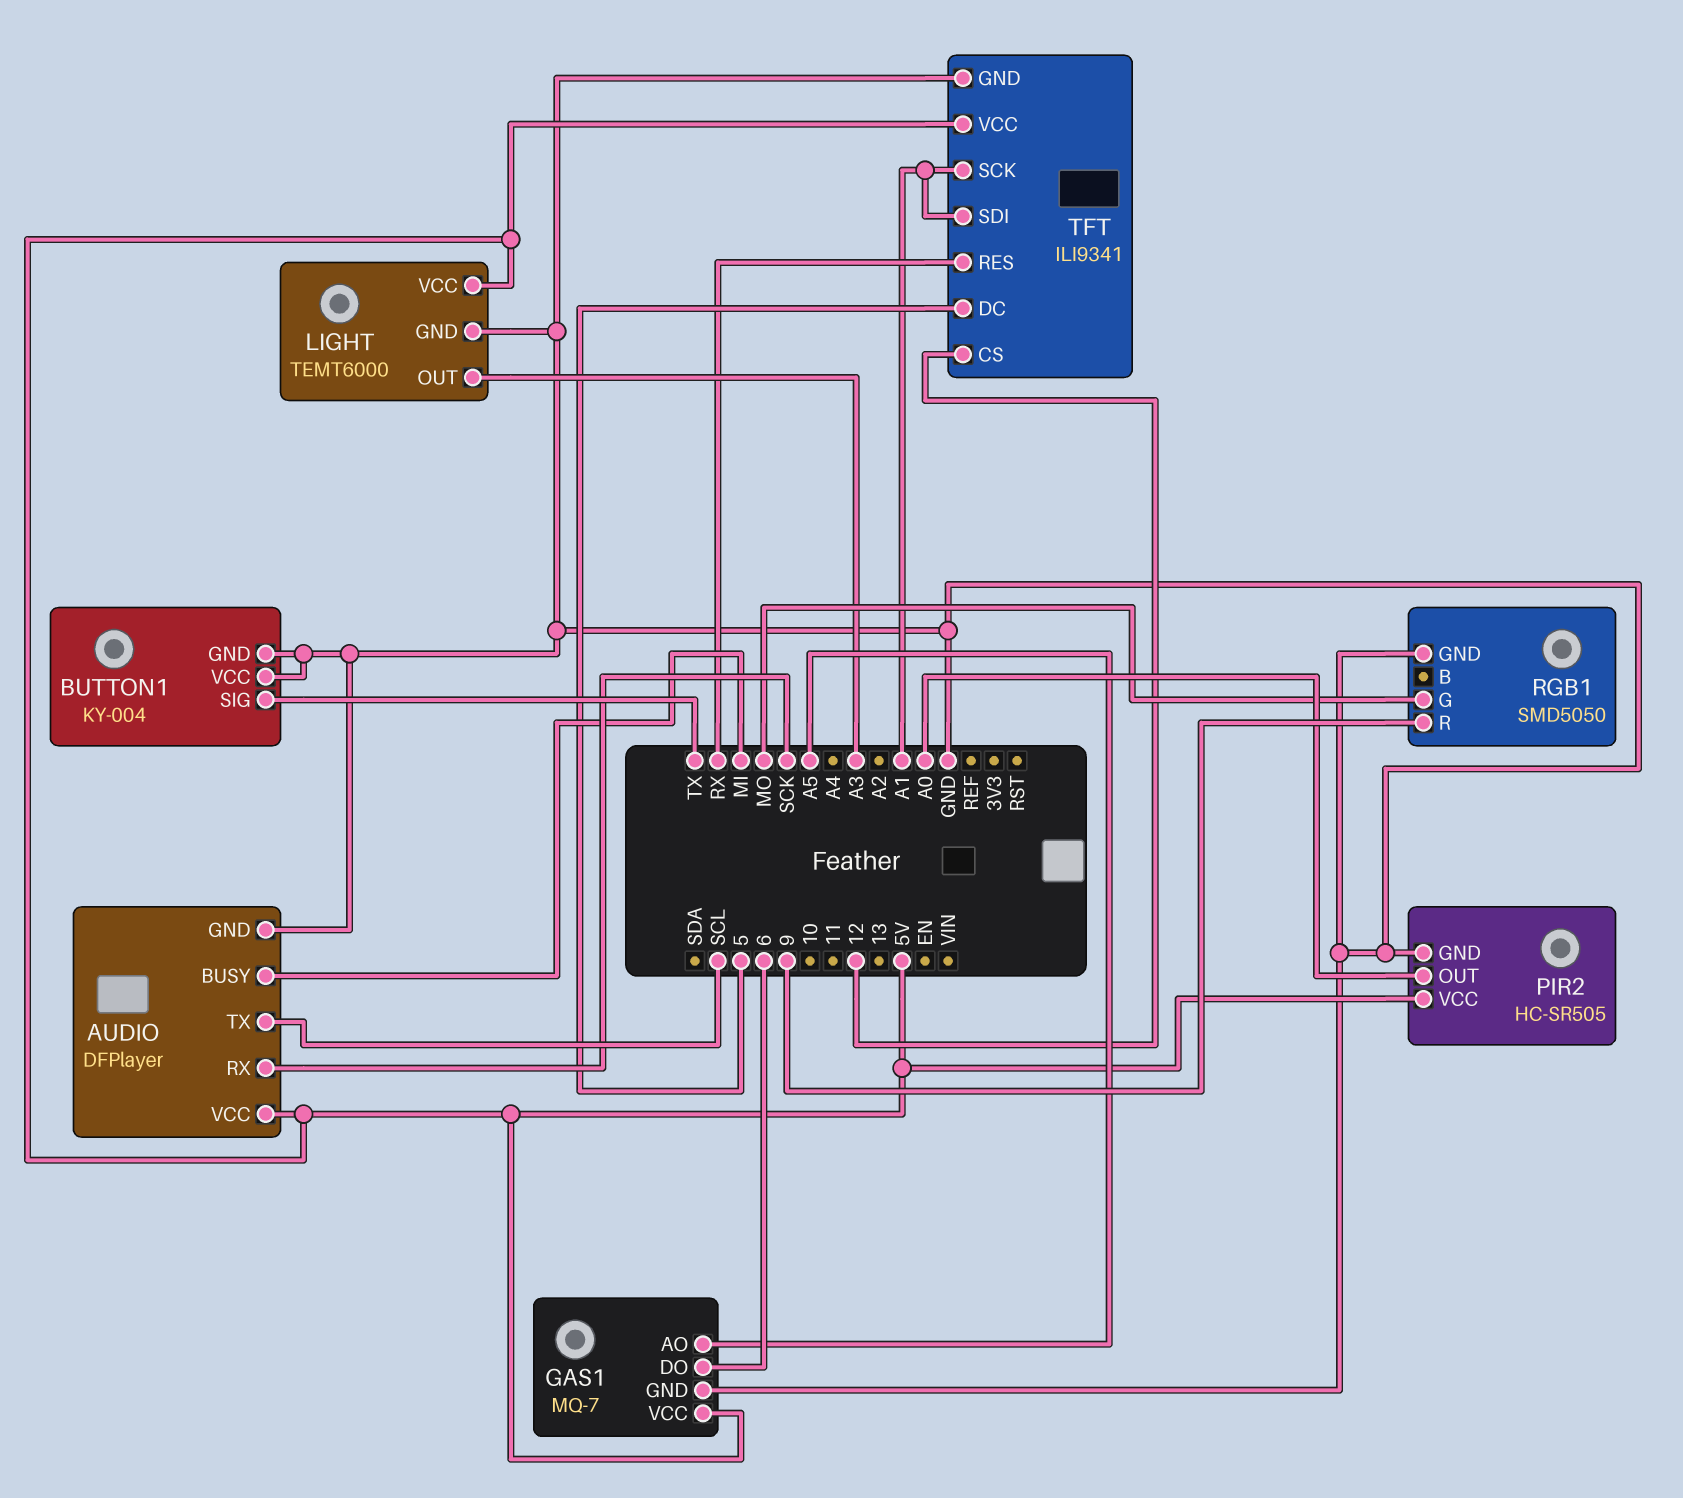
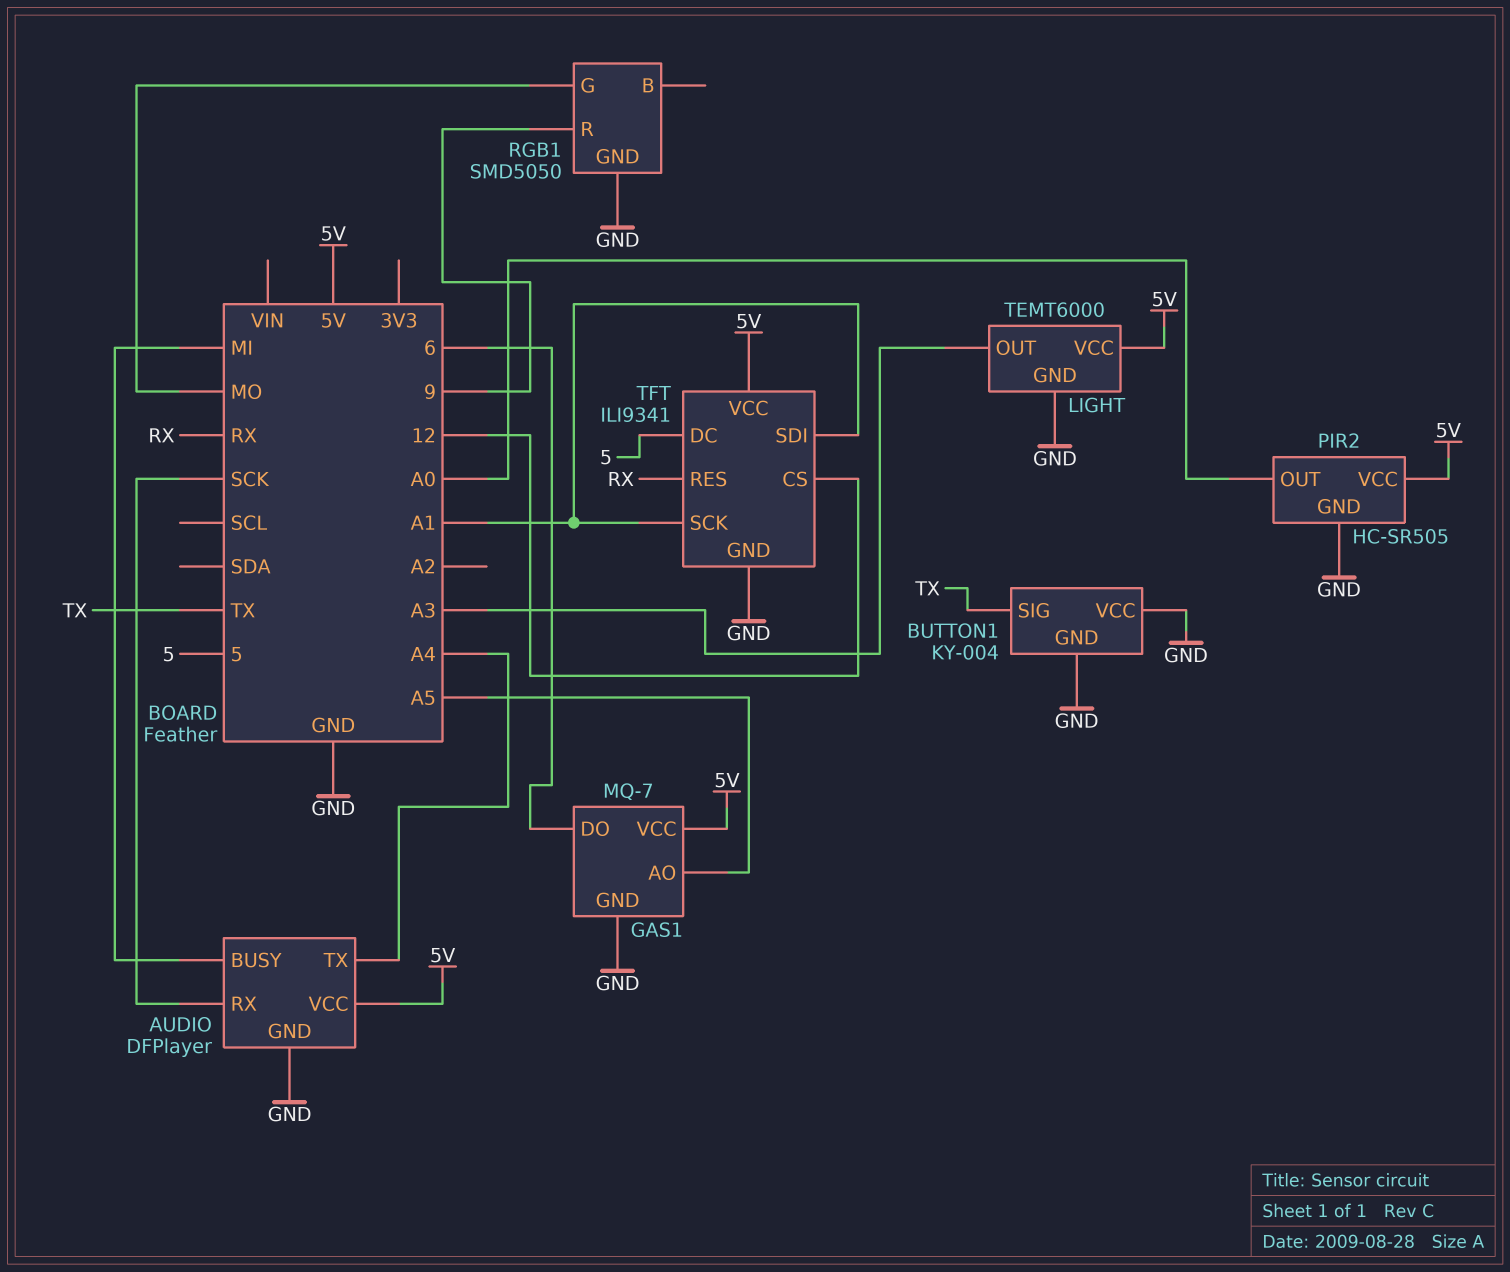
AUDIO pin TX: SCL -> A4

